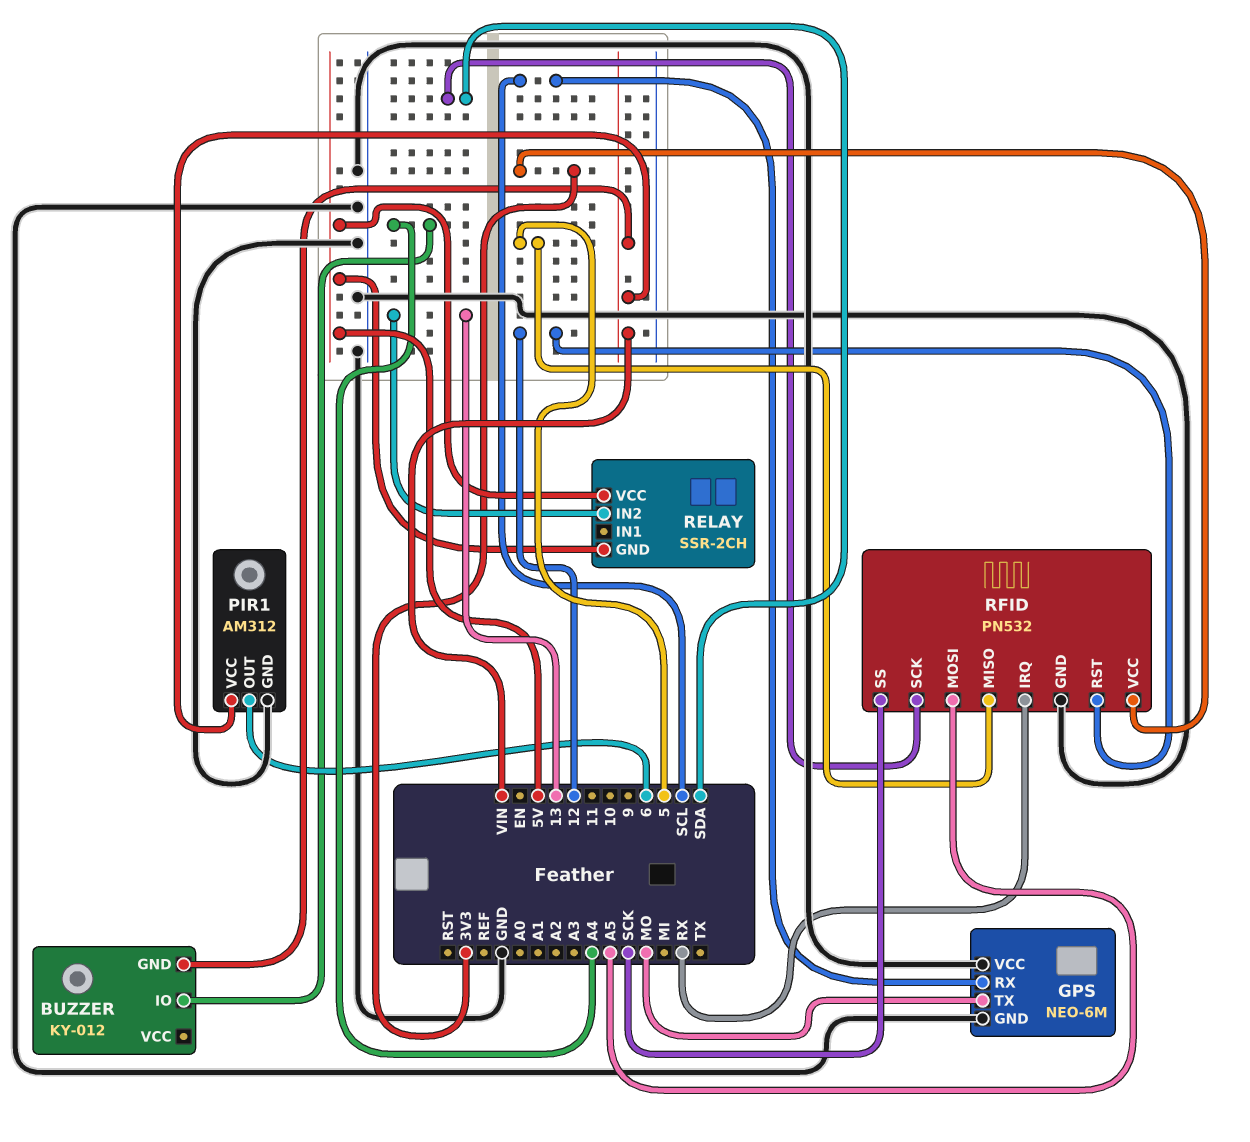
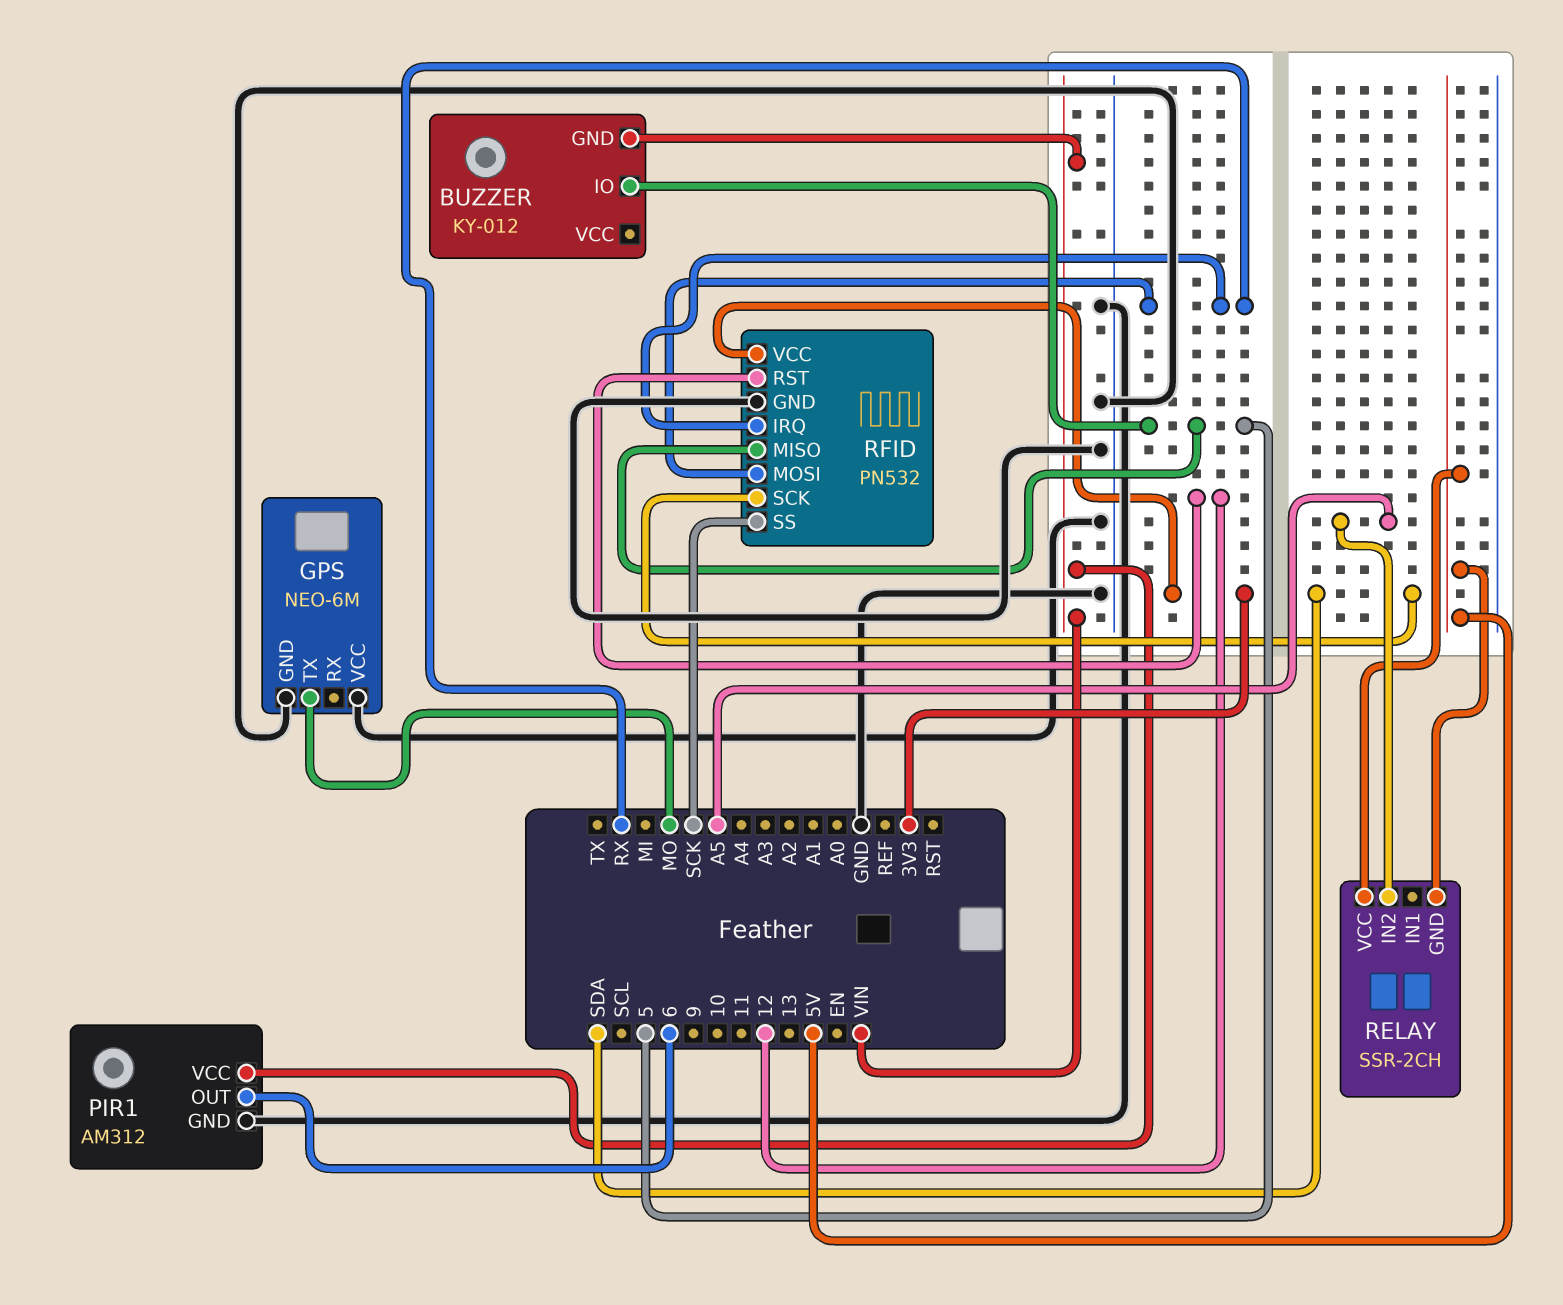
BUZZER pin IO: A4 -> 5
GPS pin RX: SCL -> none
RELAY pin IN2: 13 -> A5
RFID pin MOSI: A5 -> RX

